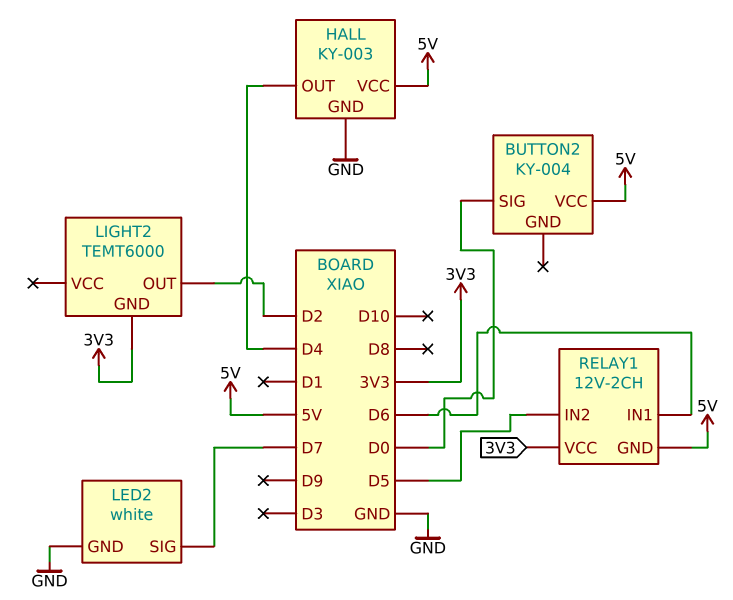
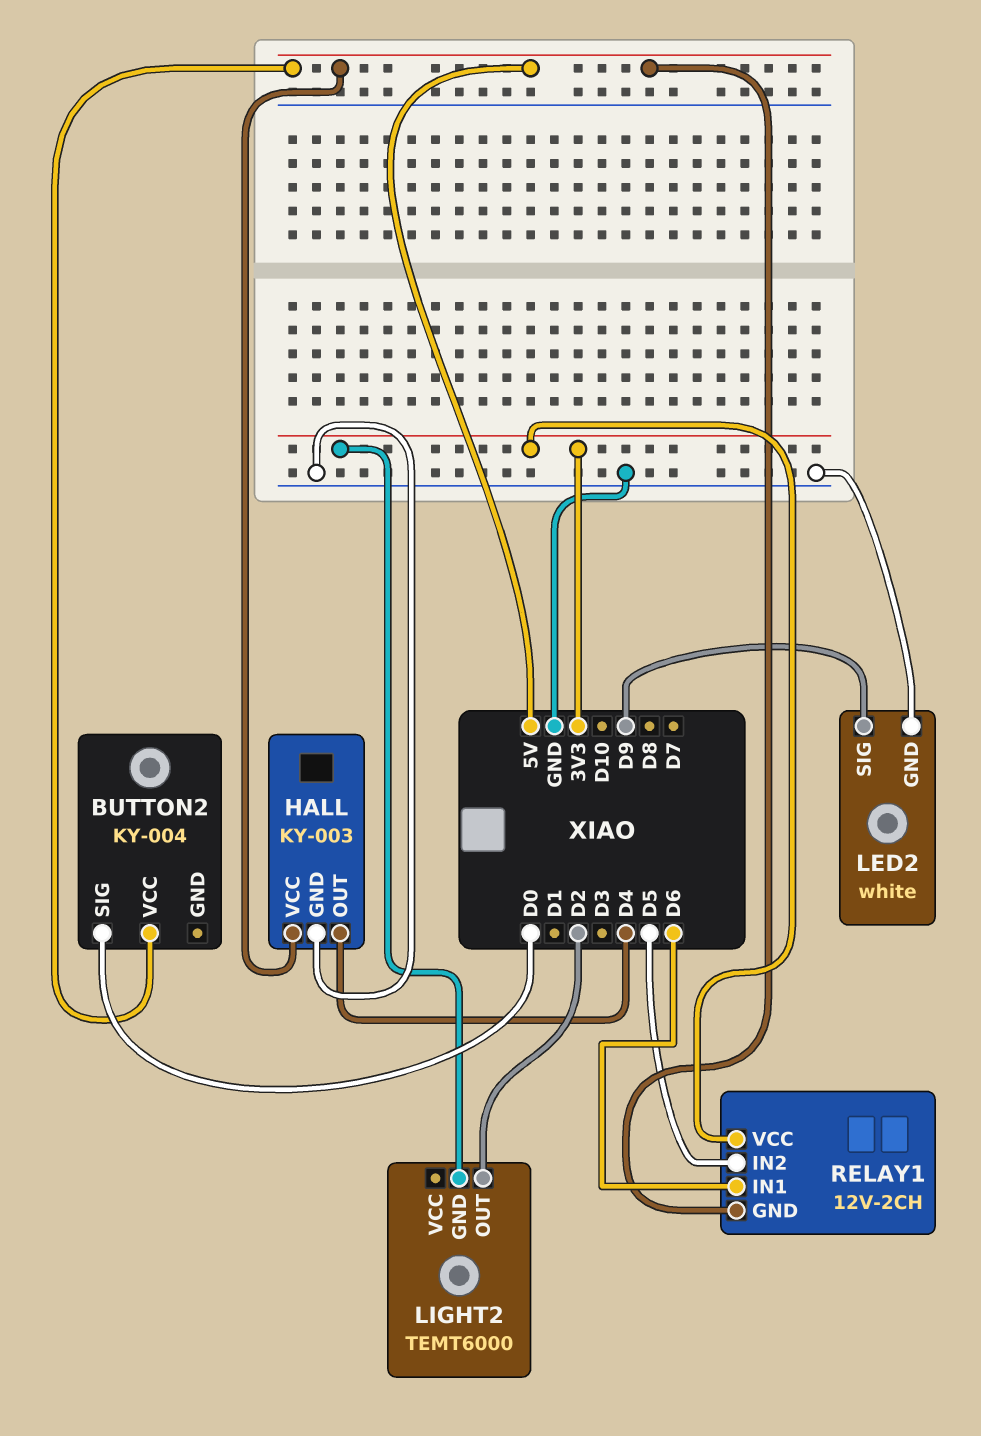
LED2 pin SIG: D7 -> D9

